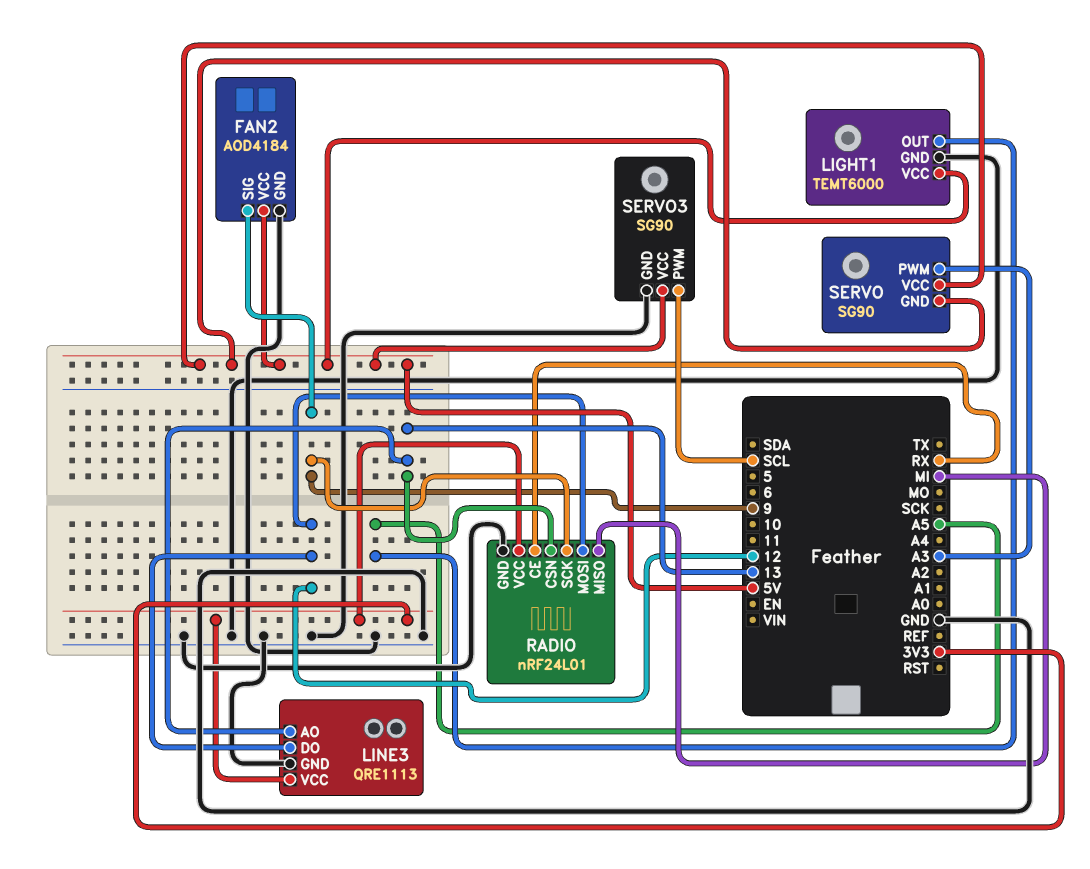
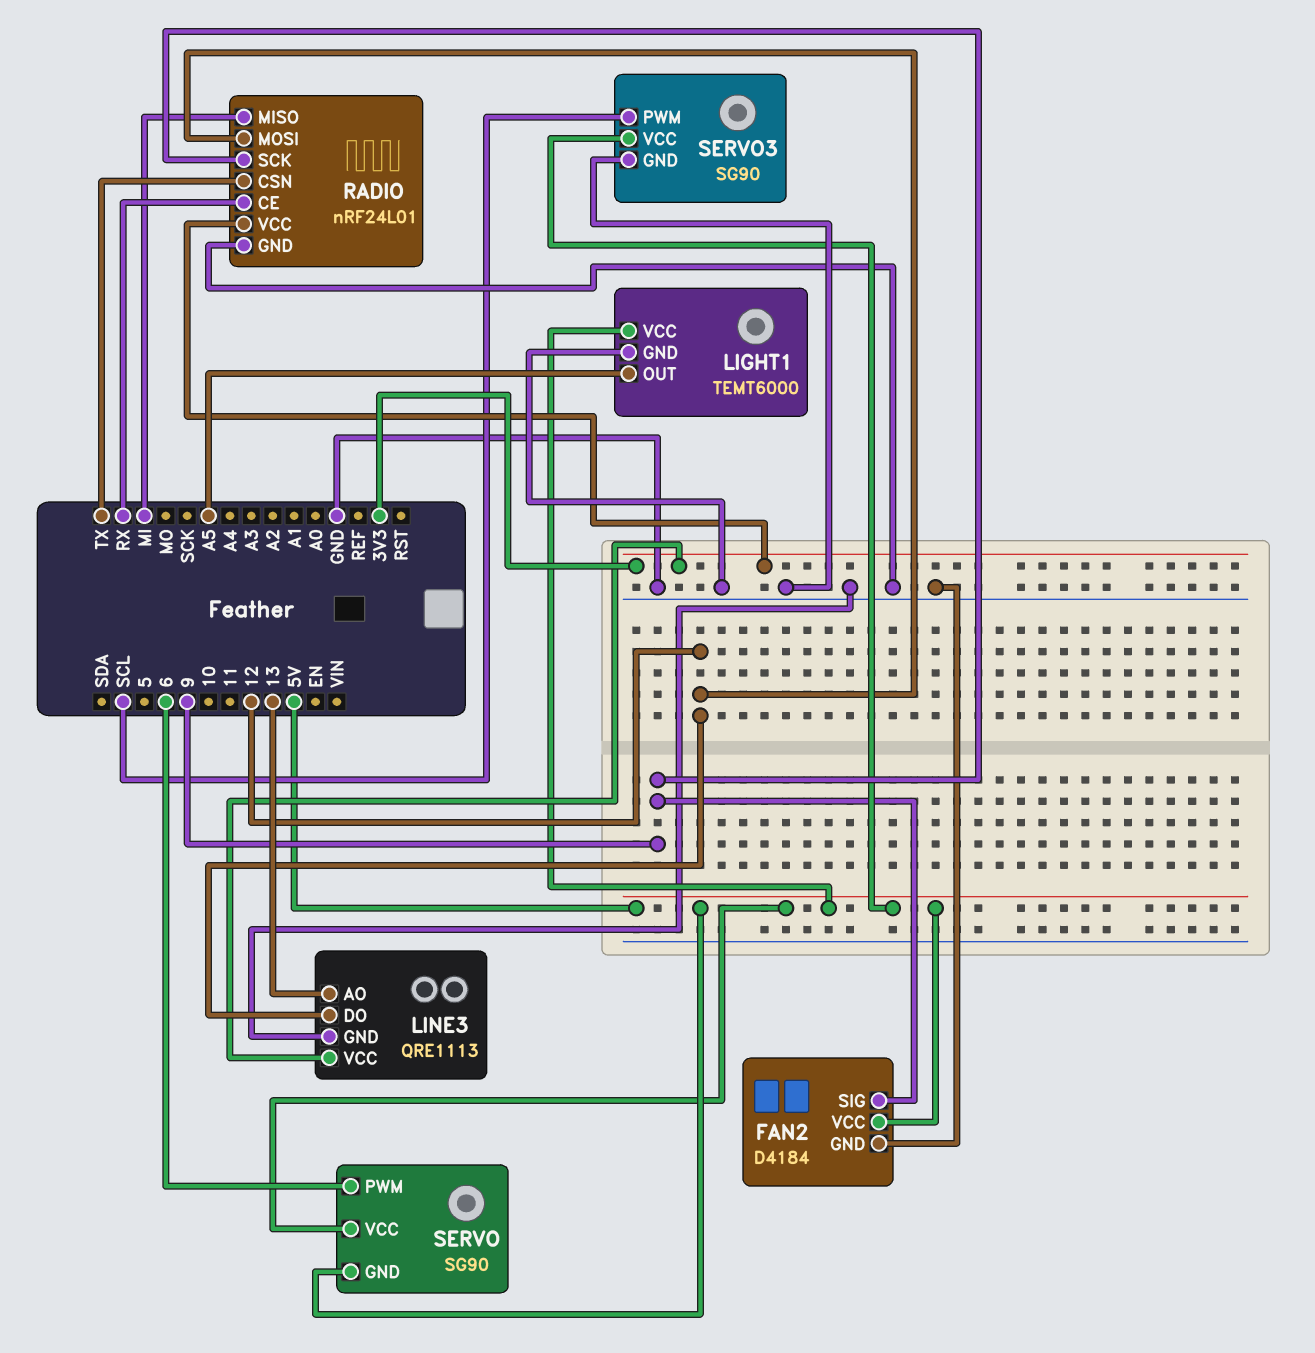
FAN2: AOD4184 -> D4184
RADIO pin CSN: 13 -> TX
SERVO pin PWM: A3 -> 6

